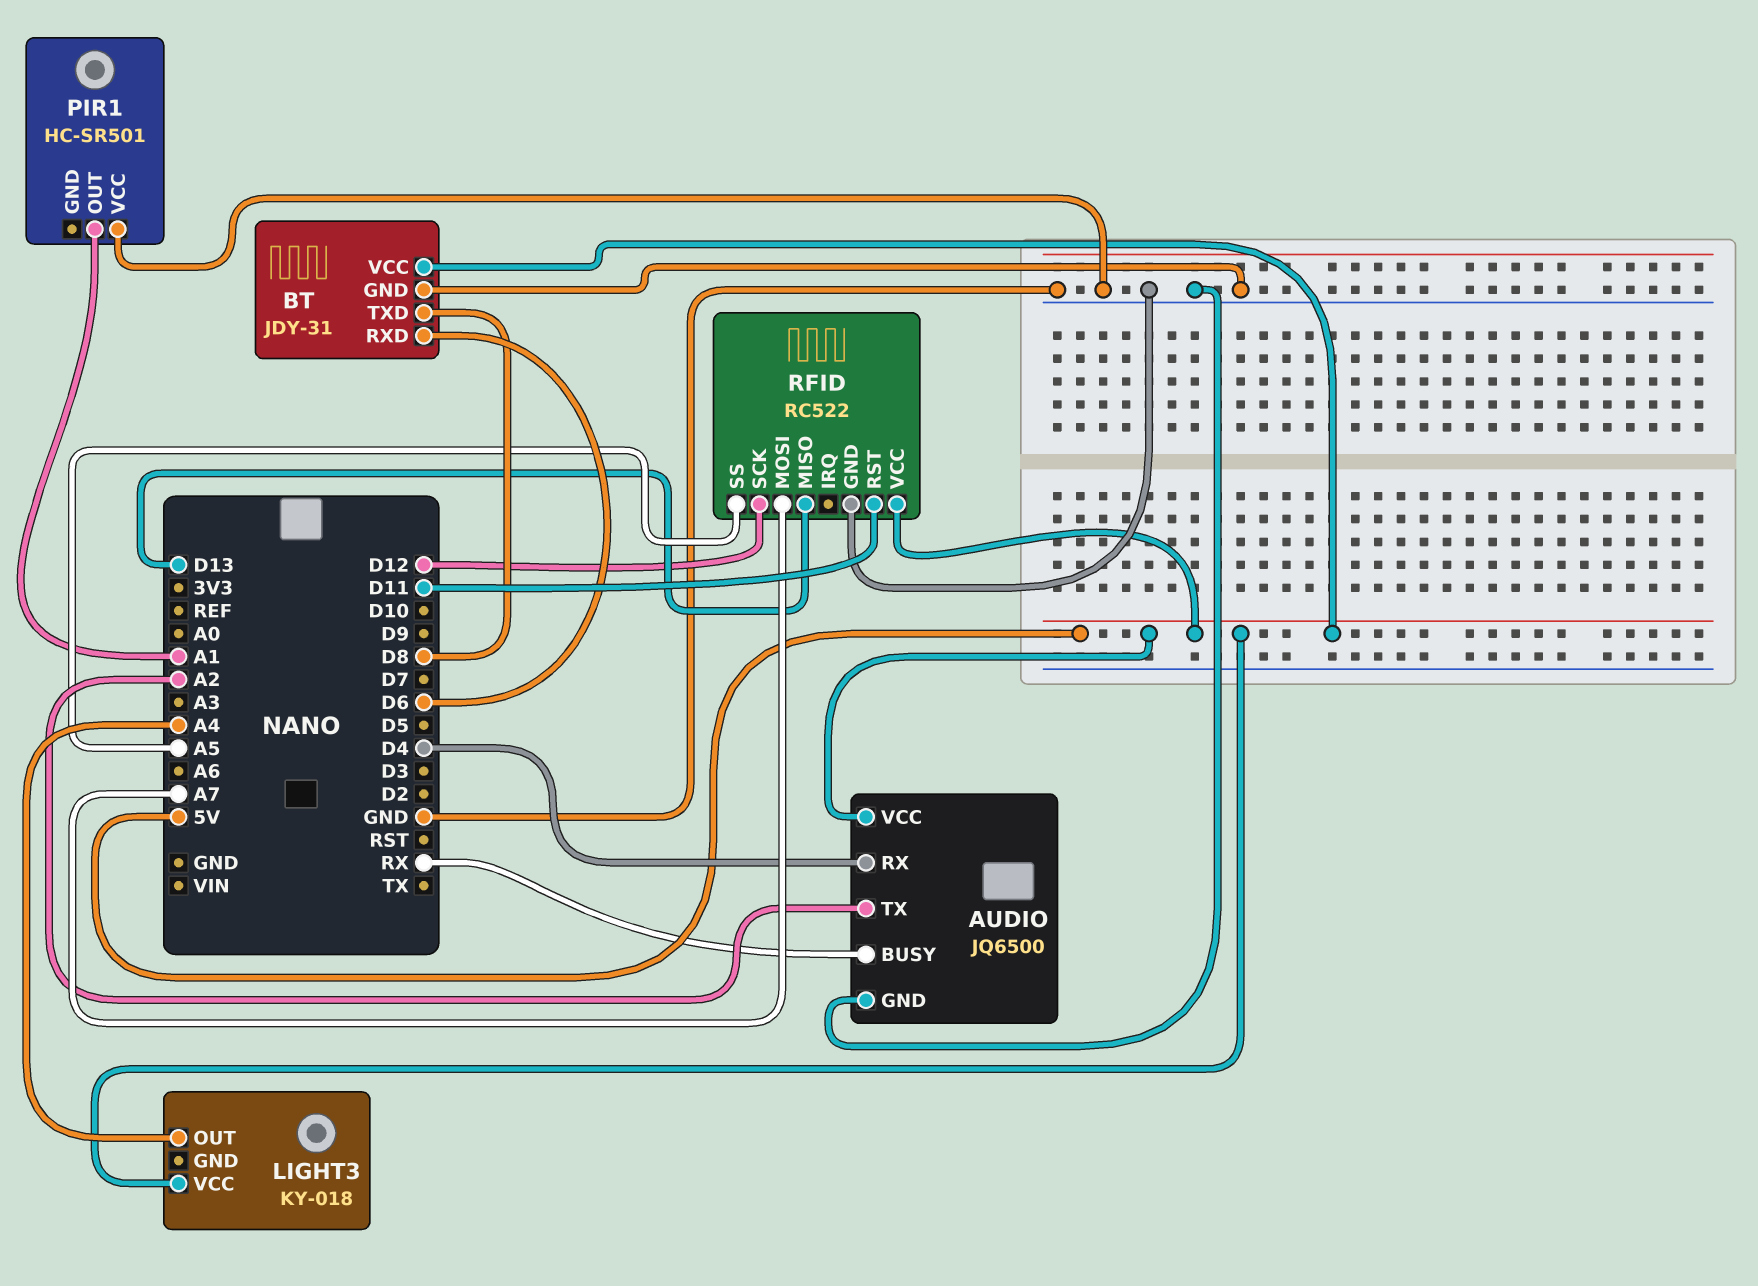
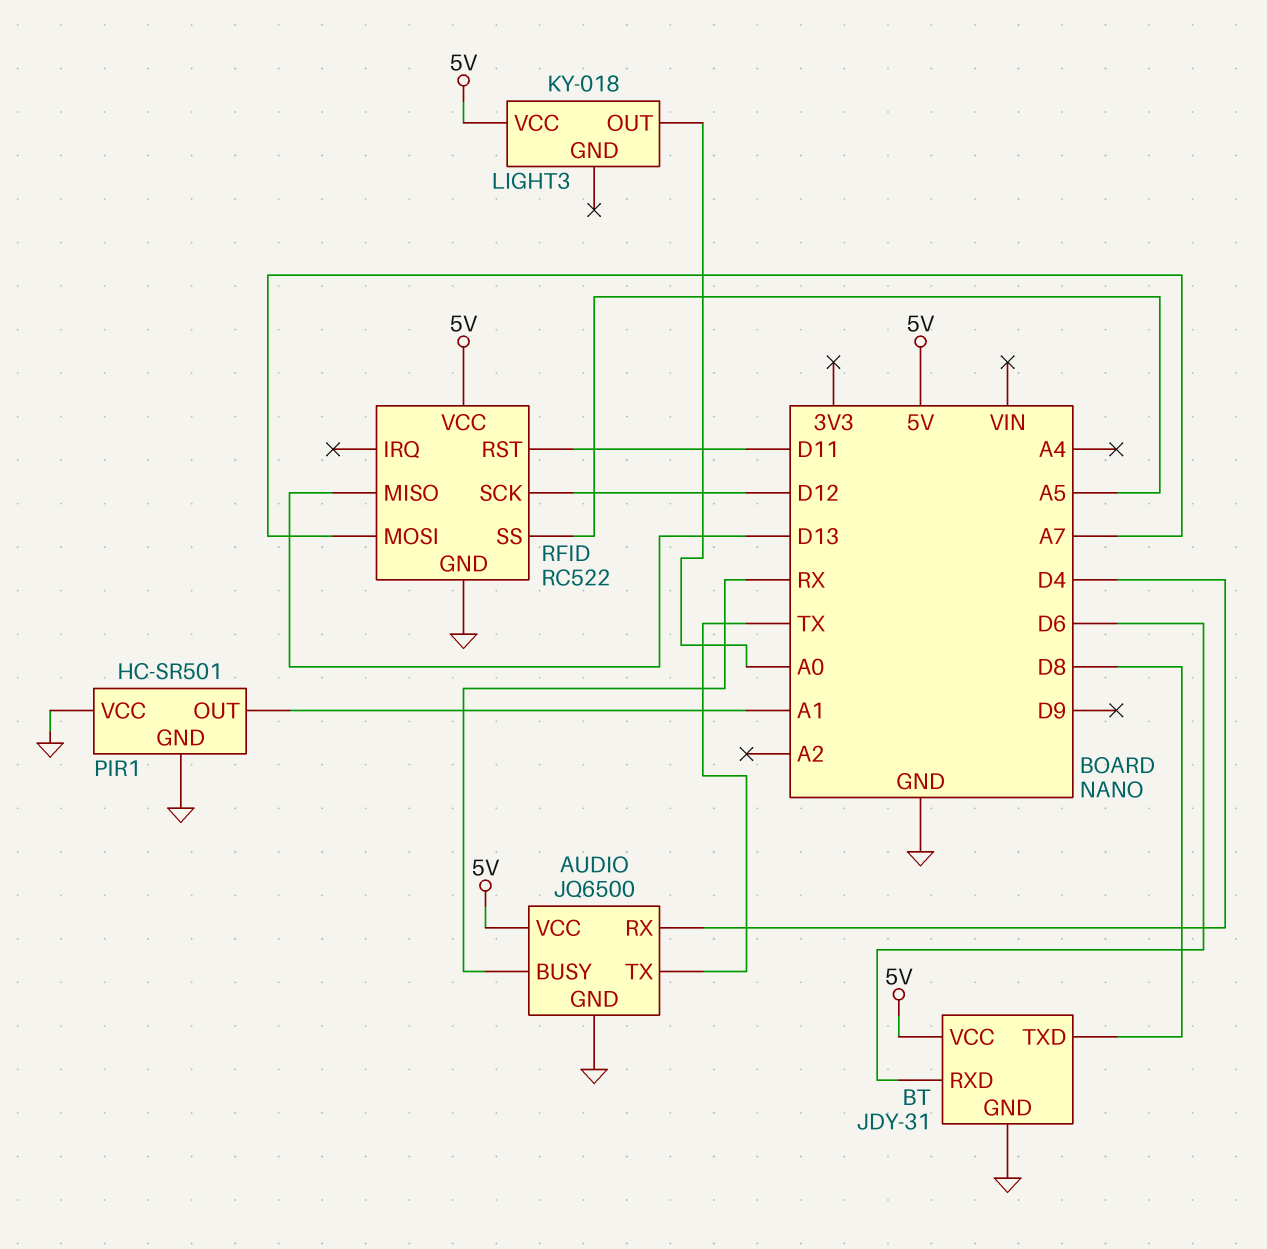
AUDIO pin TX: A2 -> TX
LIGHT3 pin OUT: A4 -> A0
PIR1 pin GND: none -> GND

